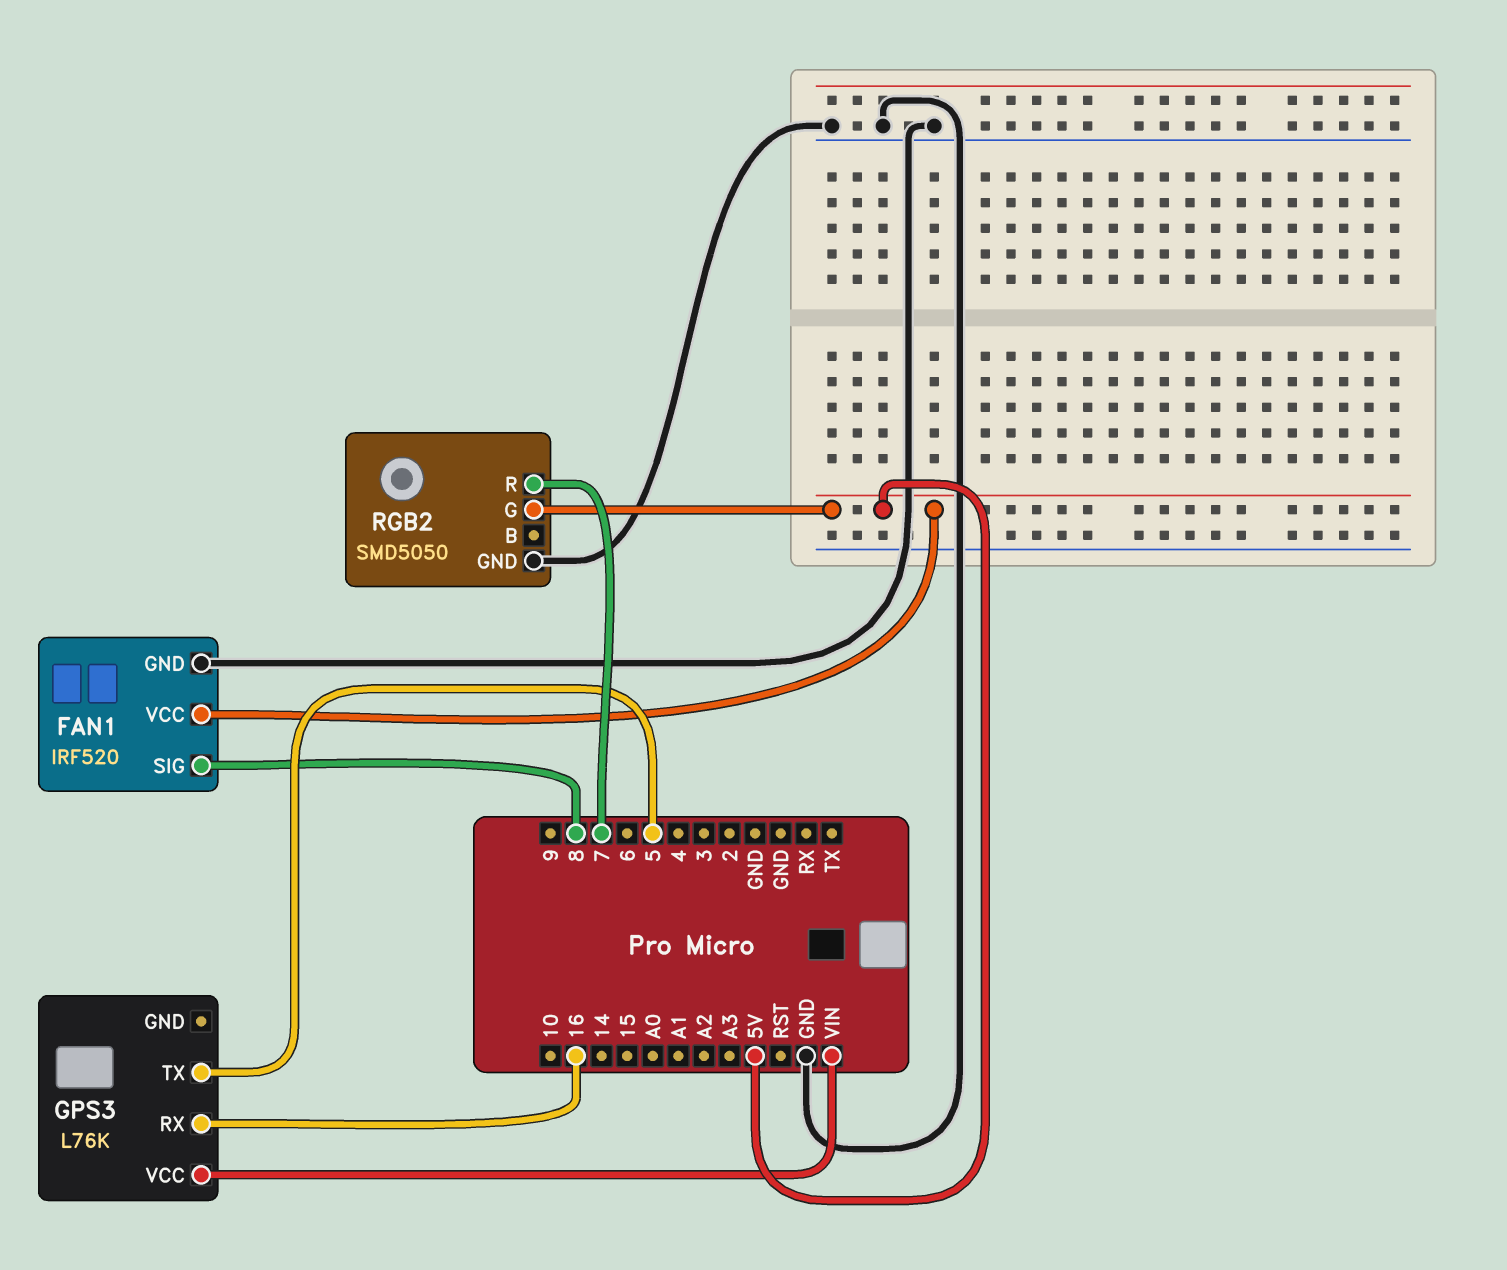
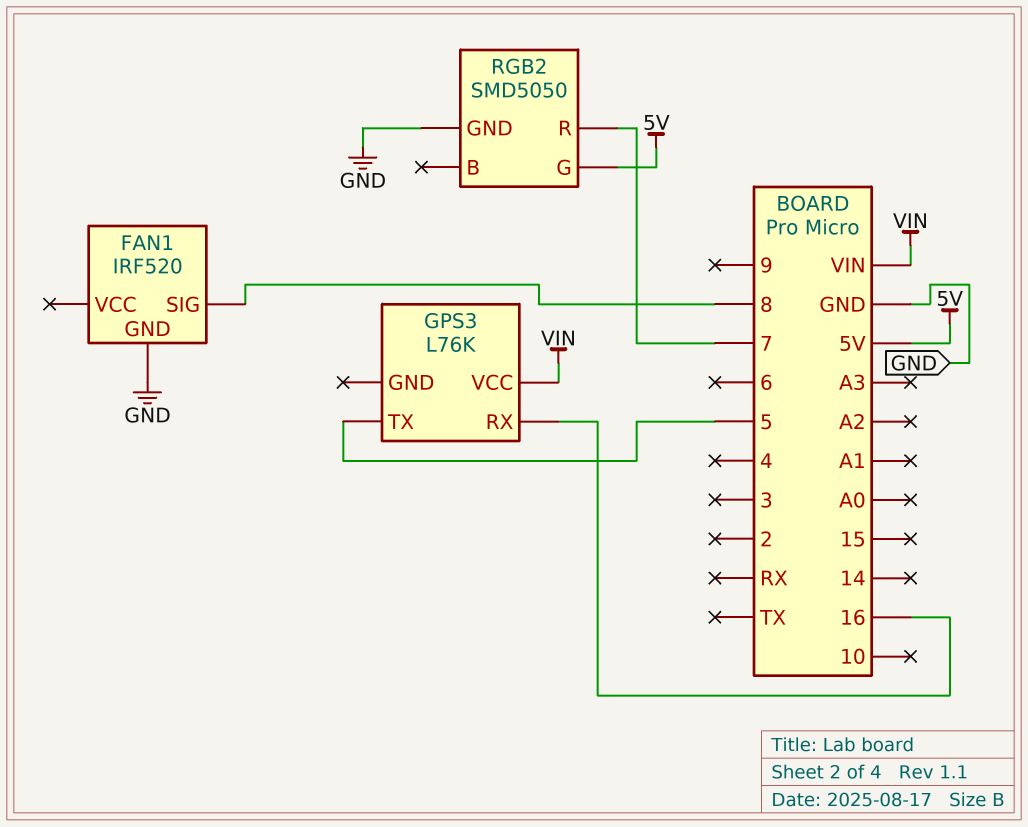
FAN1 pin VCC: 5V -> none

